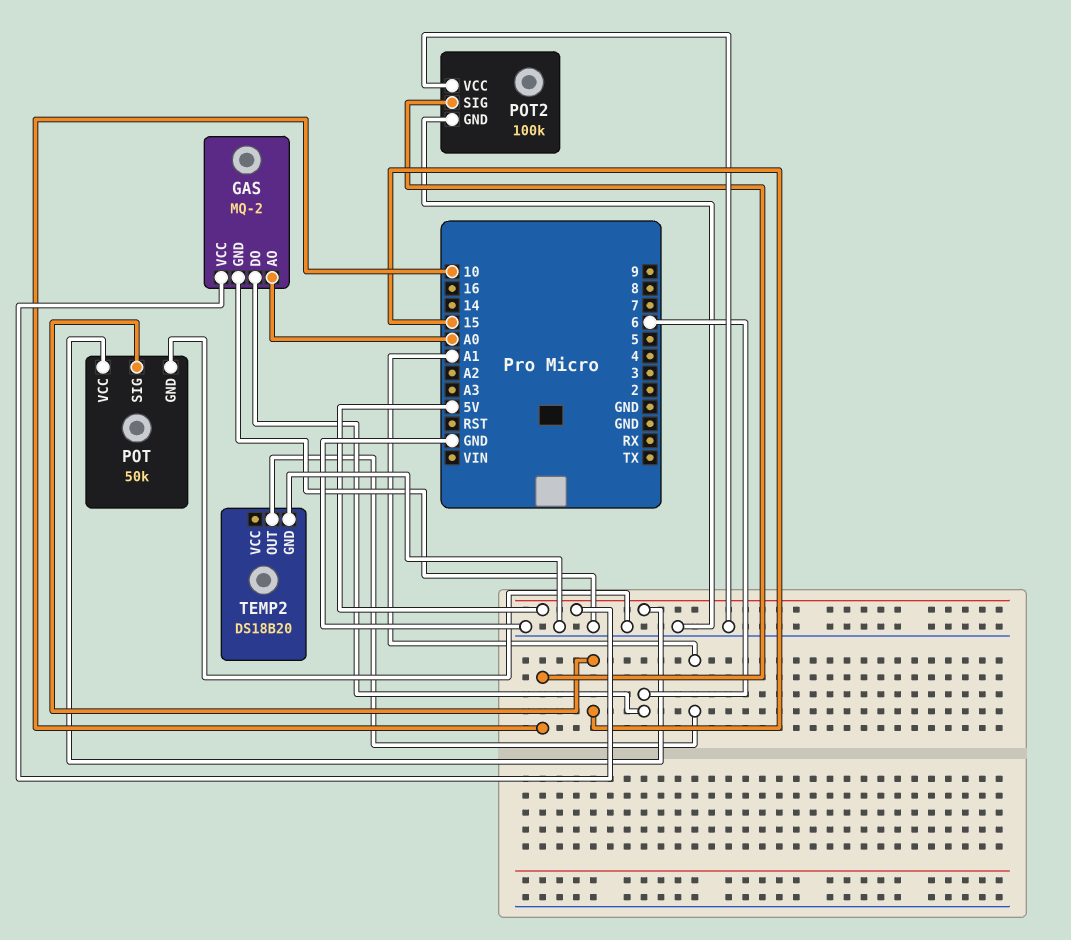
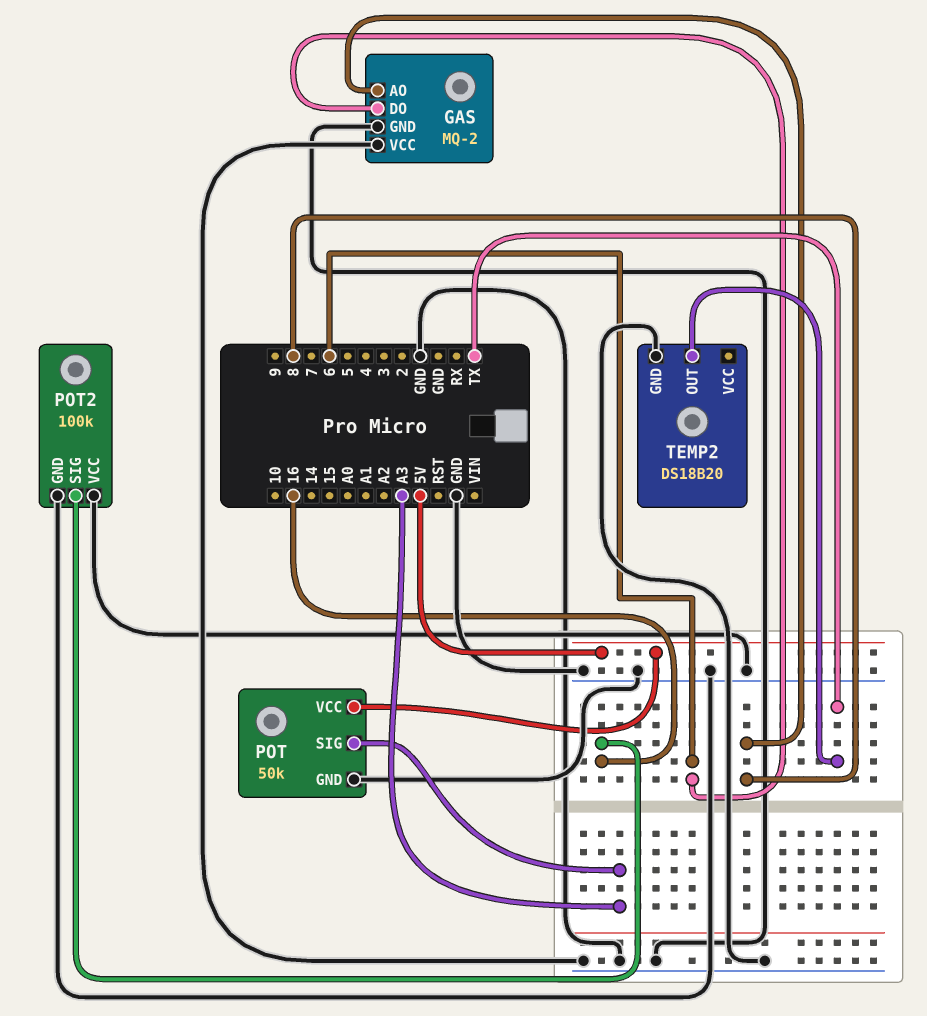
GAS pin AO: A0 -> 8
GAS pin VCC: 5V -> GND
POT pin SIG: 15 -> A3
POT2 pin SIG: 10 -> 16
TEMP2 pin OUT: A1 -> TX

